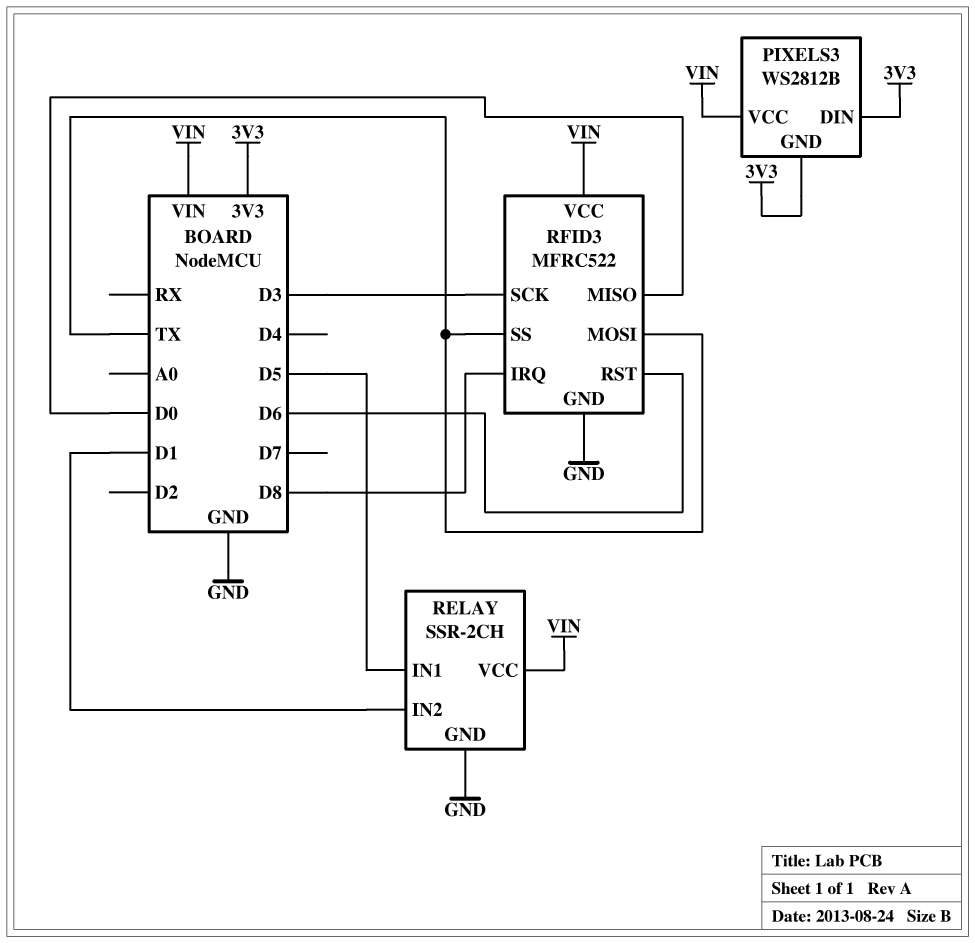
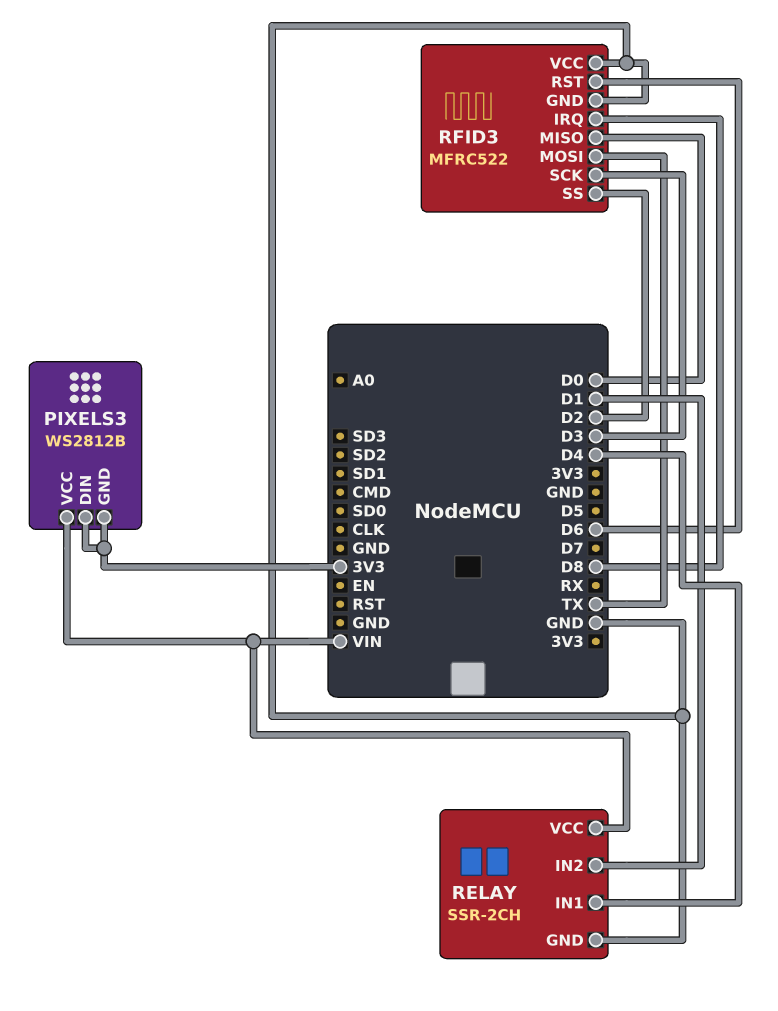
RELAY pin IN1: D5 -> D4
RFID3 pin SS: TX -> D2
RFID3 pin VCC: VIN -> GND

